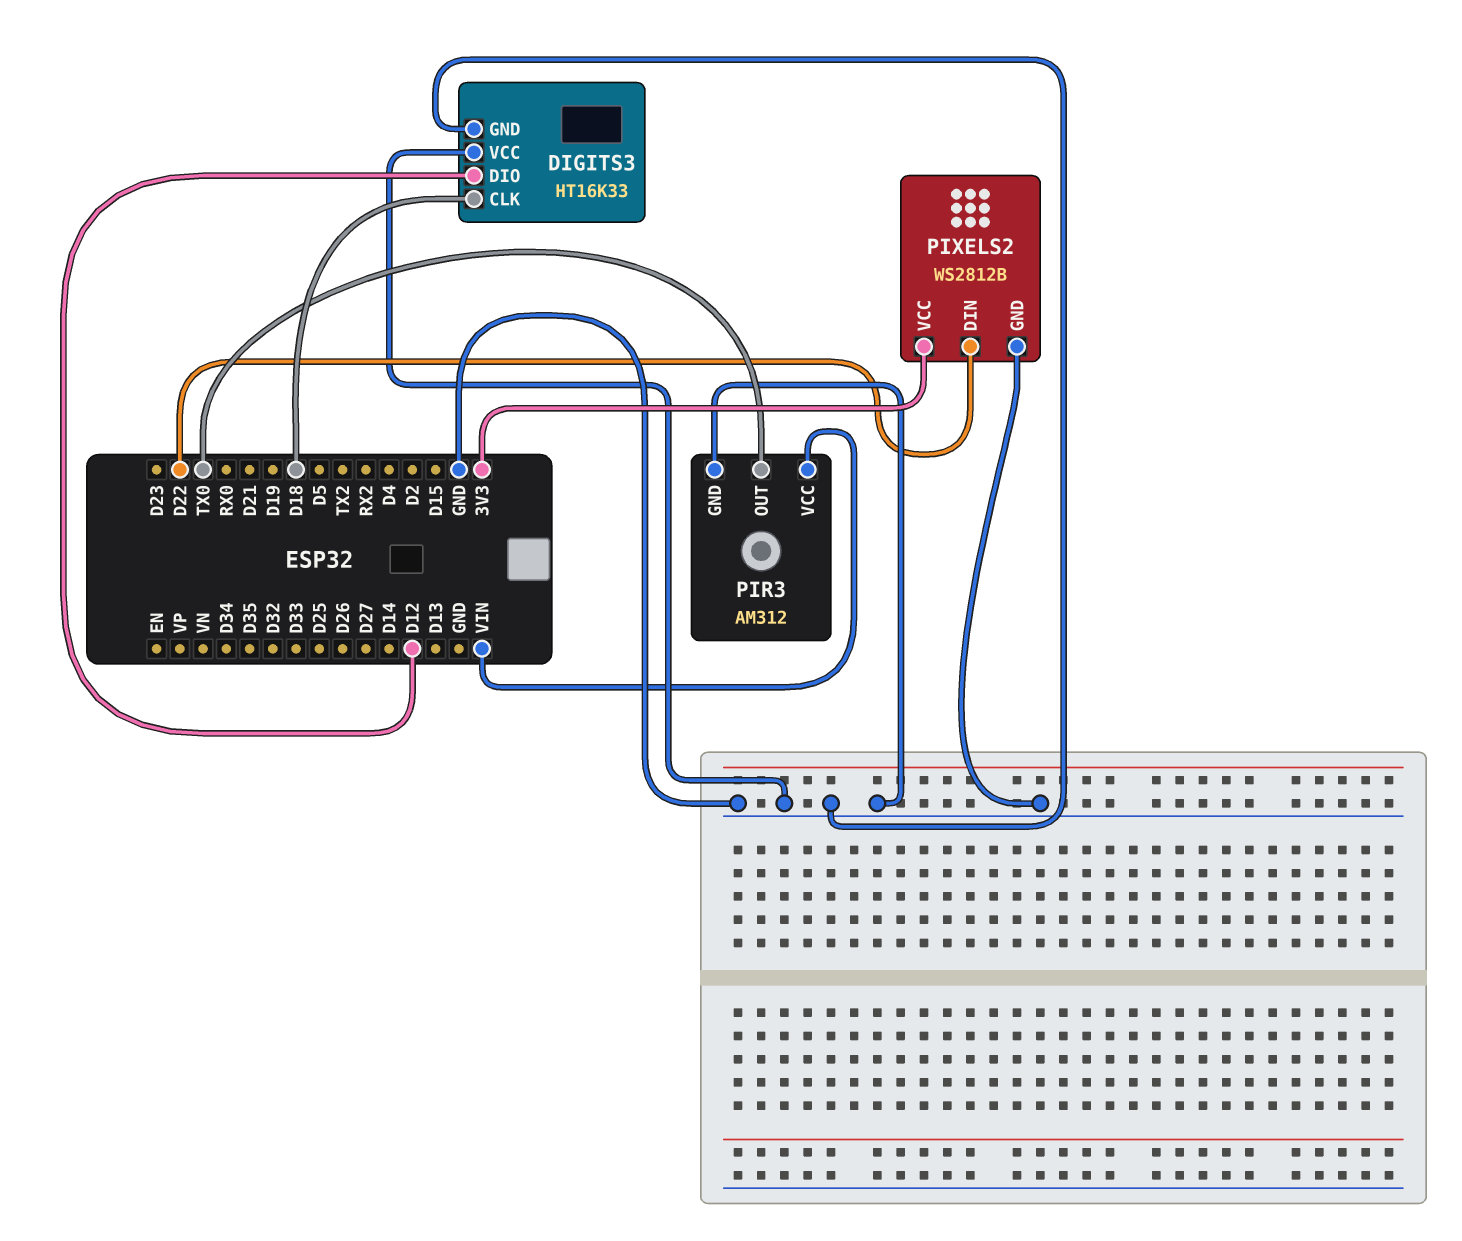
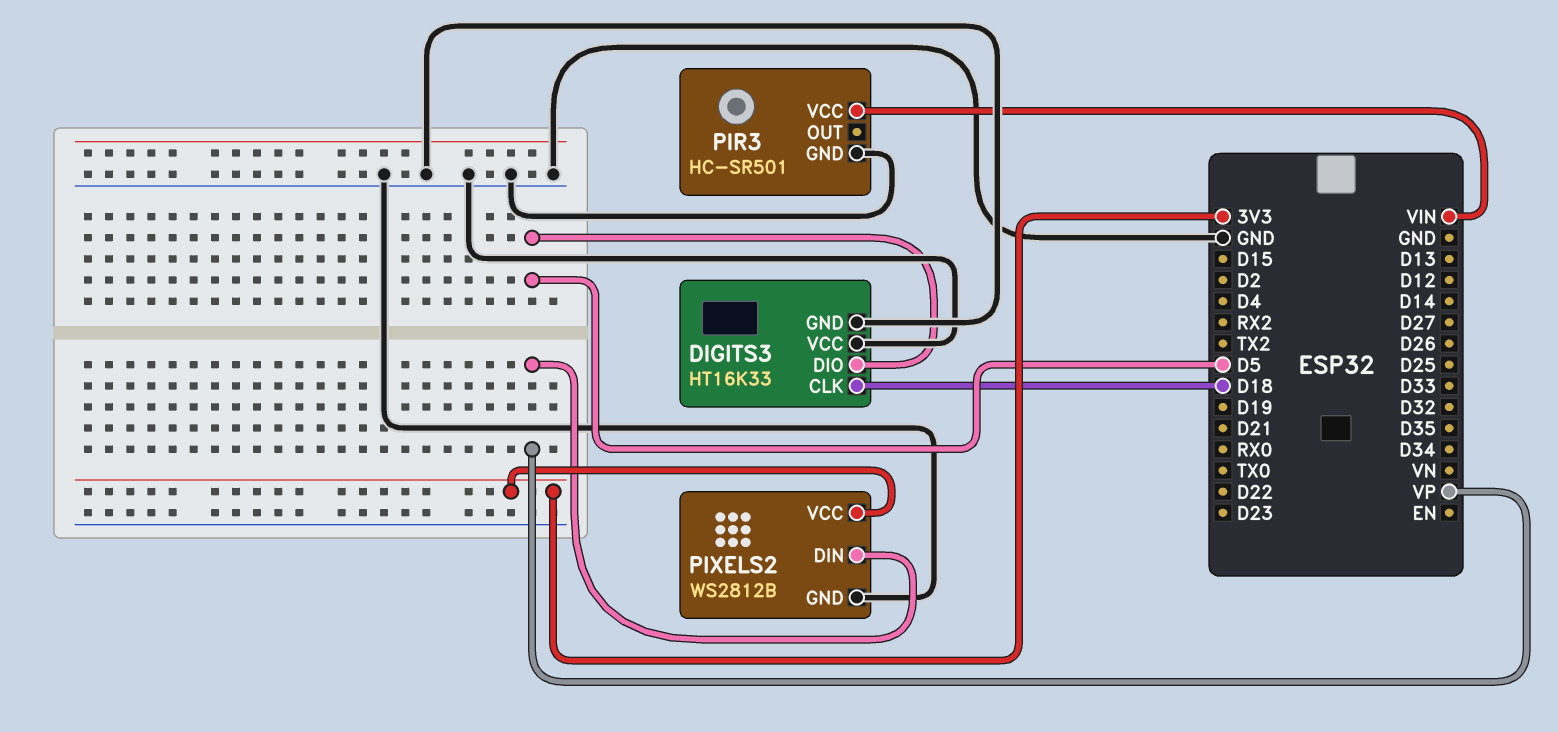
DIGITS3 pin DIO: D12 -> D5
PIR3: AM312 -> HC-SR501
PIR3 pin OUT: TX0 -> none
PIXELS2 pin DIN: D22 -> VP

